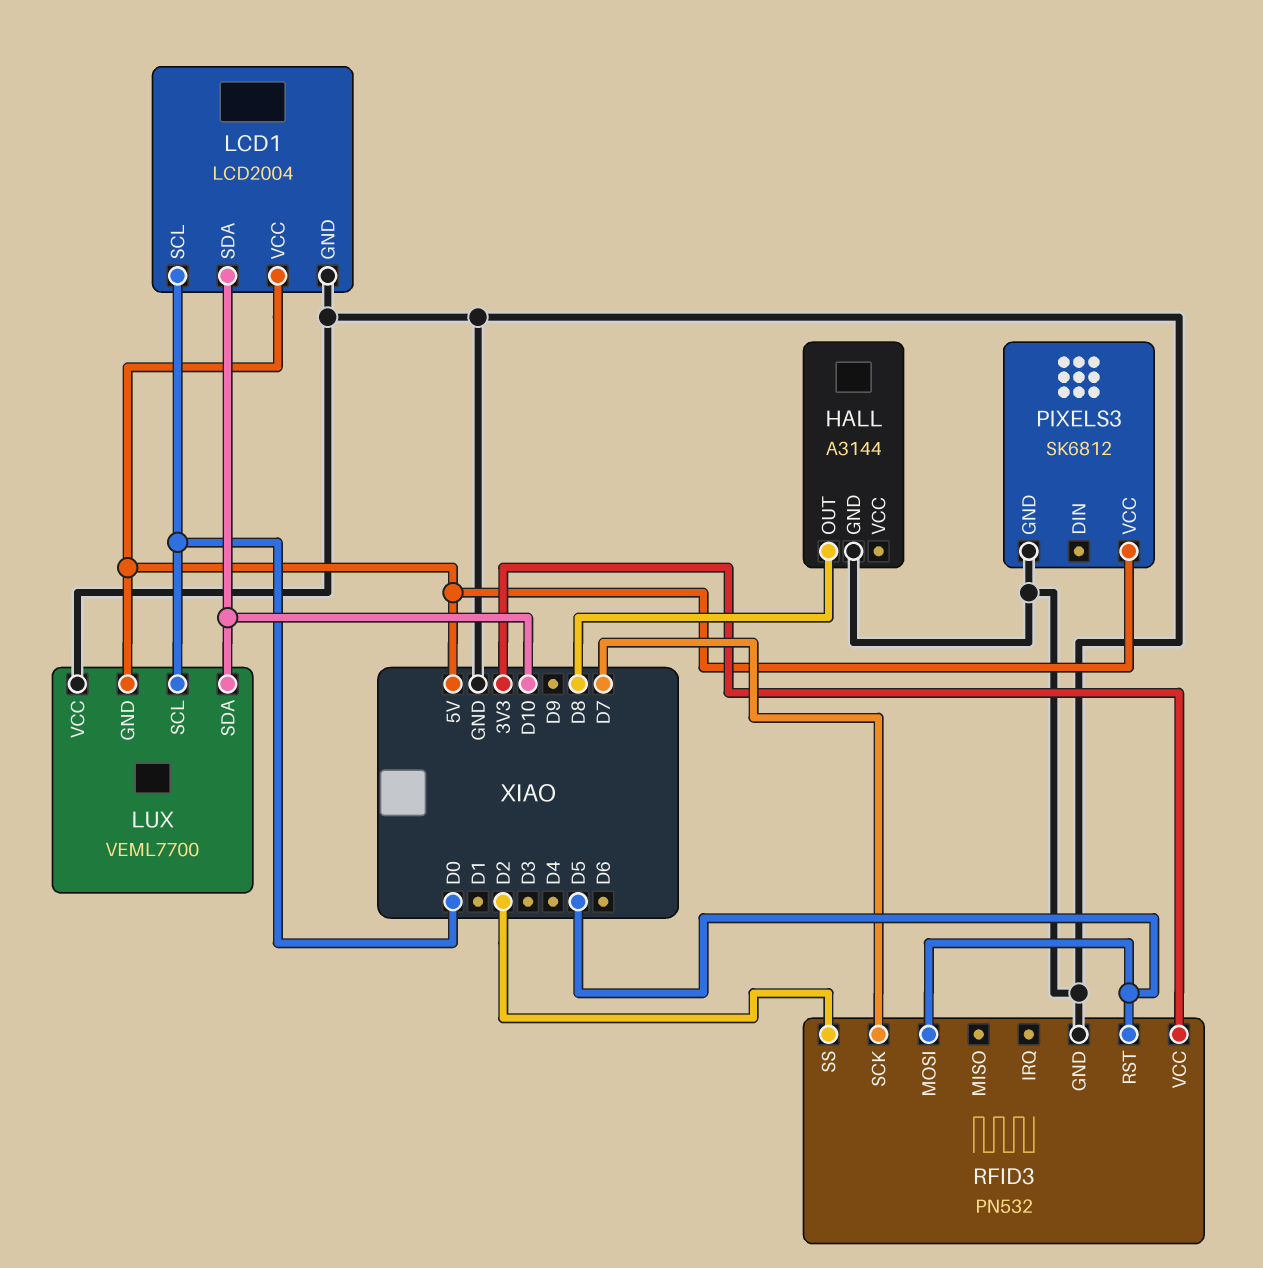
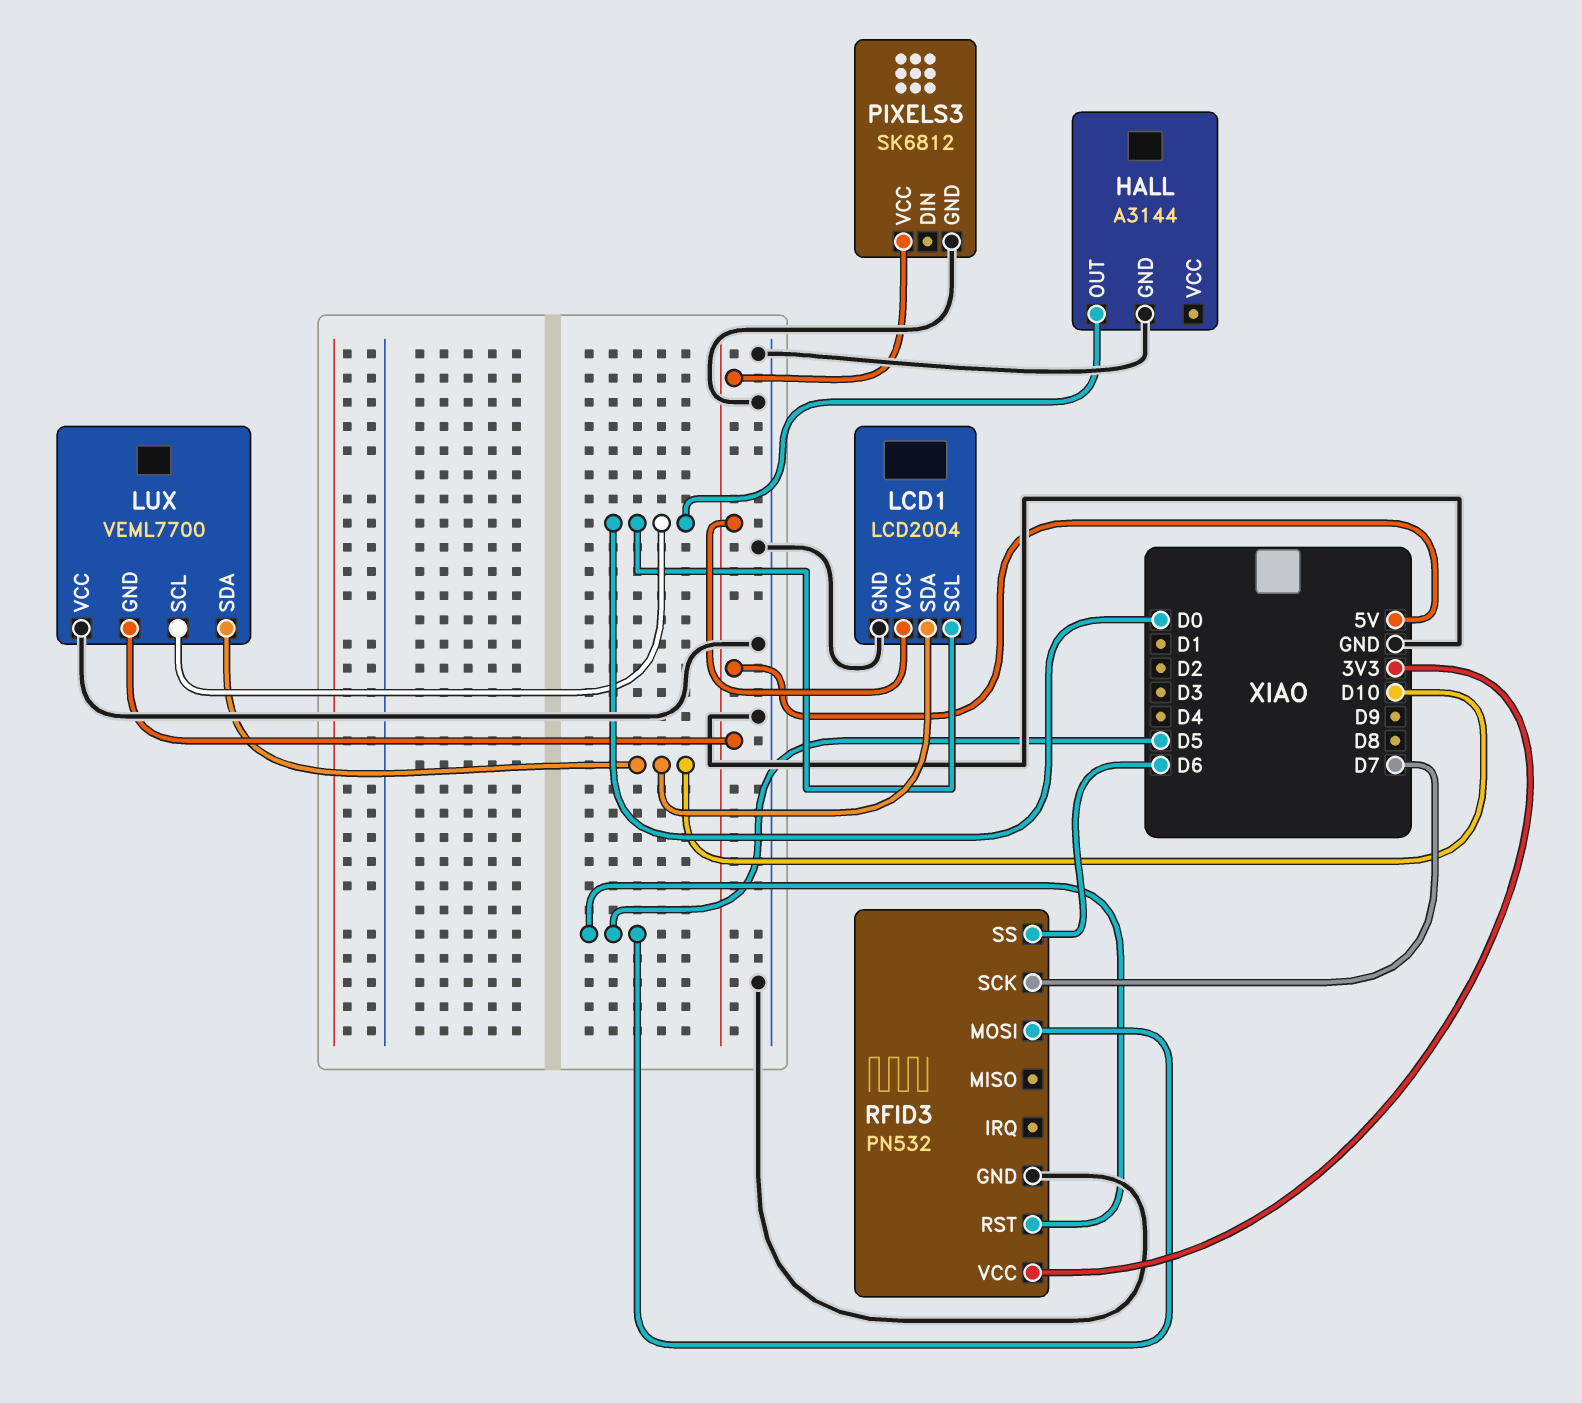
HALL pin OUT: D8 -> D0
RFID3 pin SS: D2 -> D6

